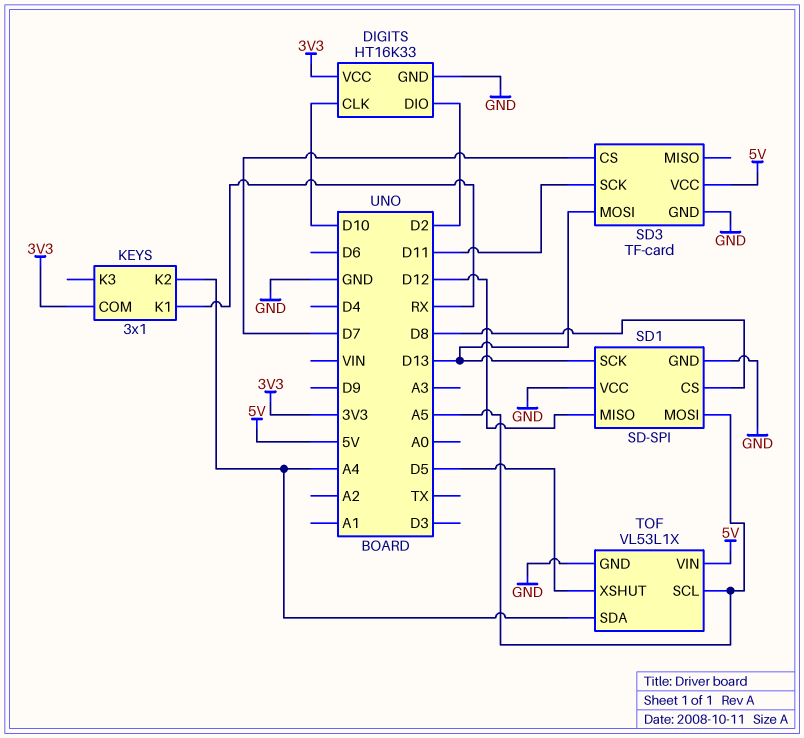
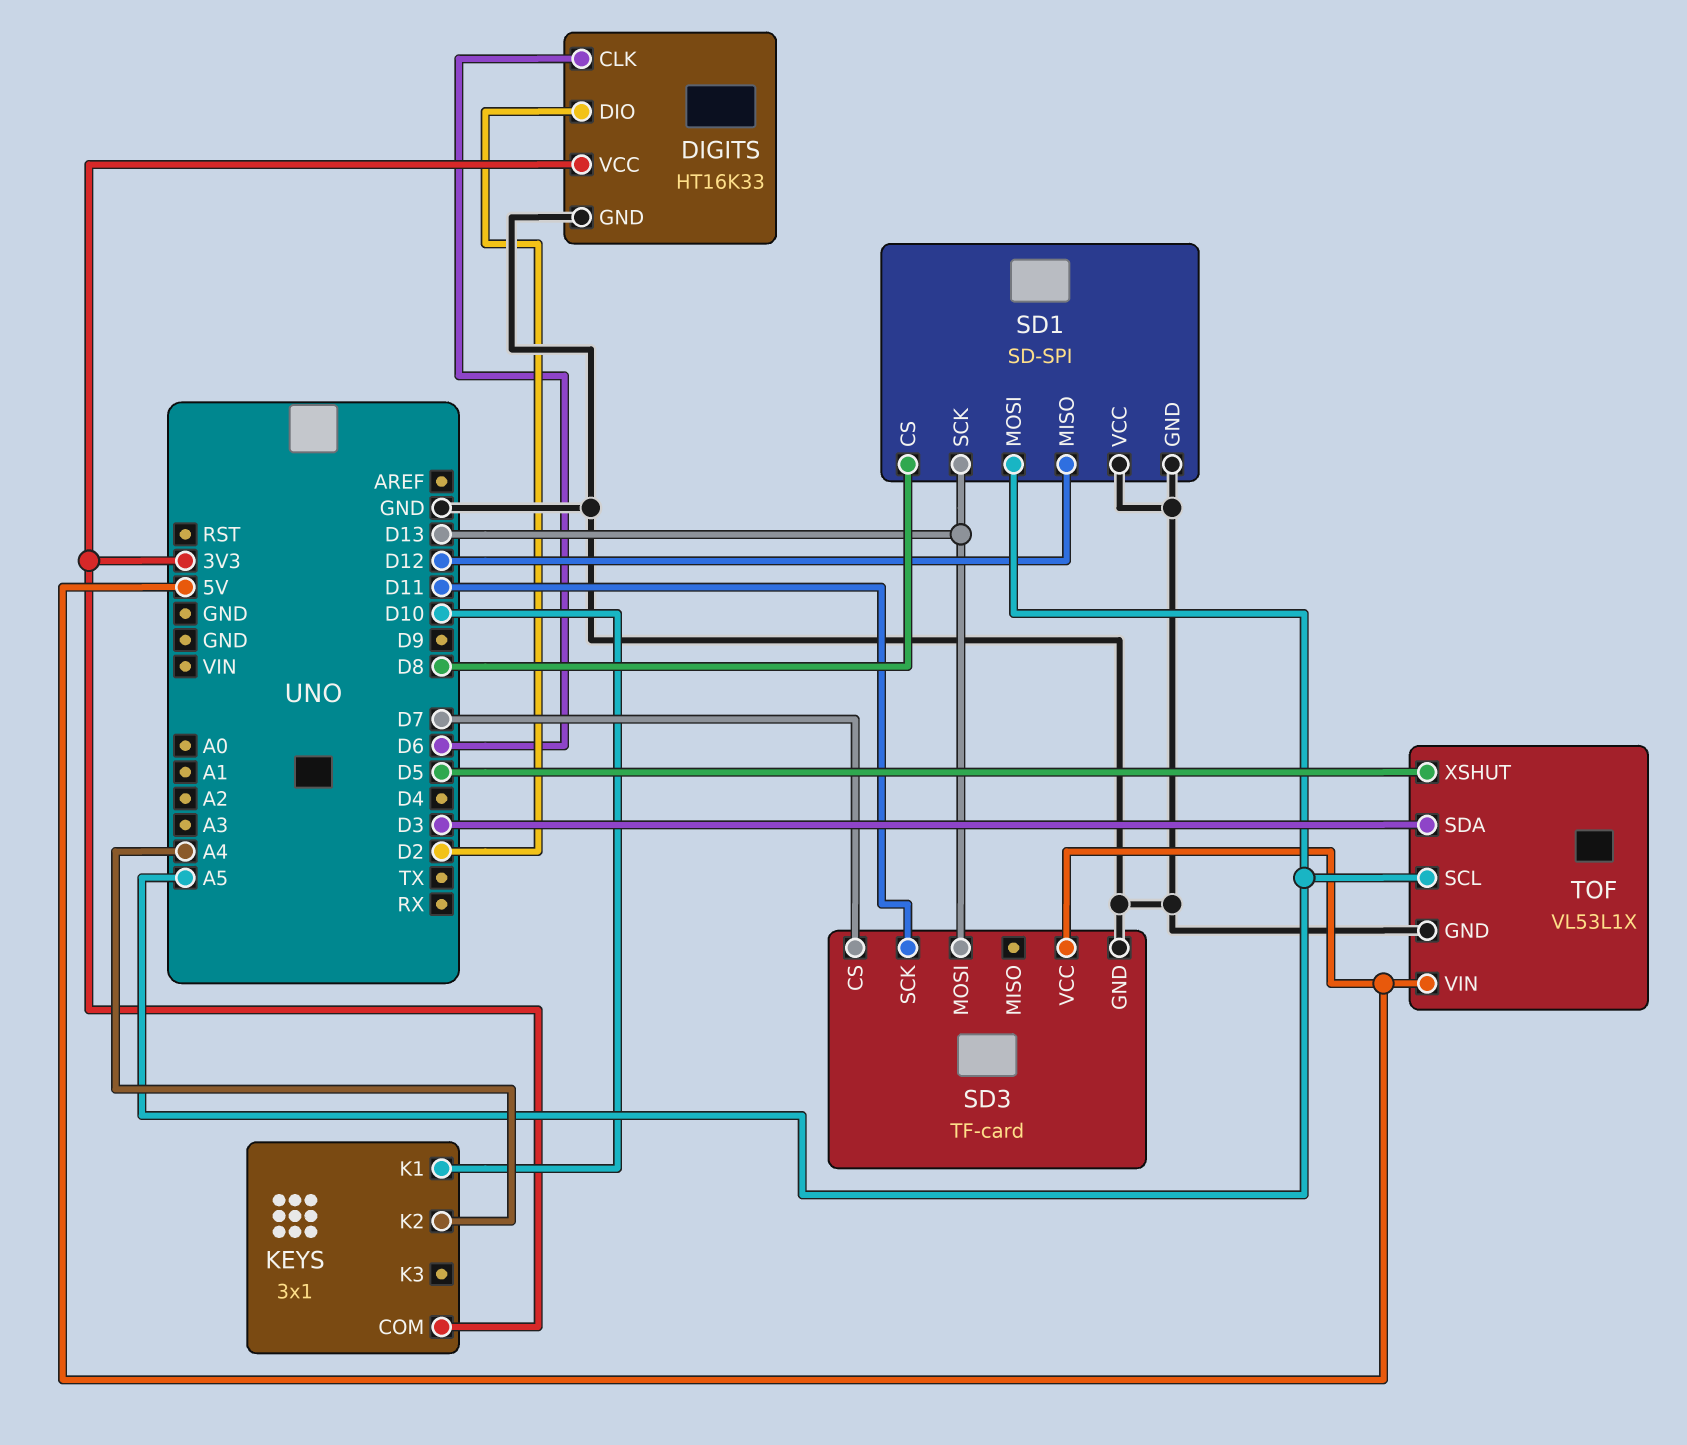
DIGITS pin CLK: D10 -> D6
KEYS pin K1: RX -> D10
TOF pin SDA: A4 -> D3

